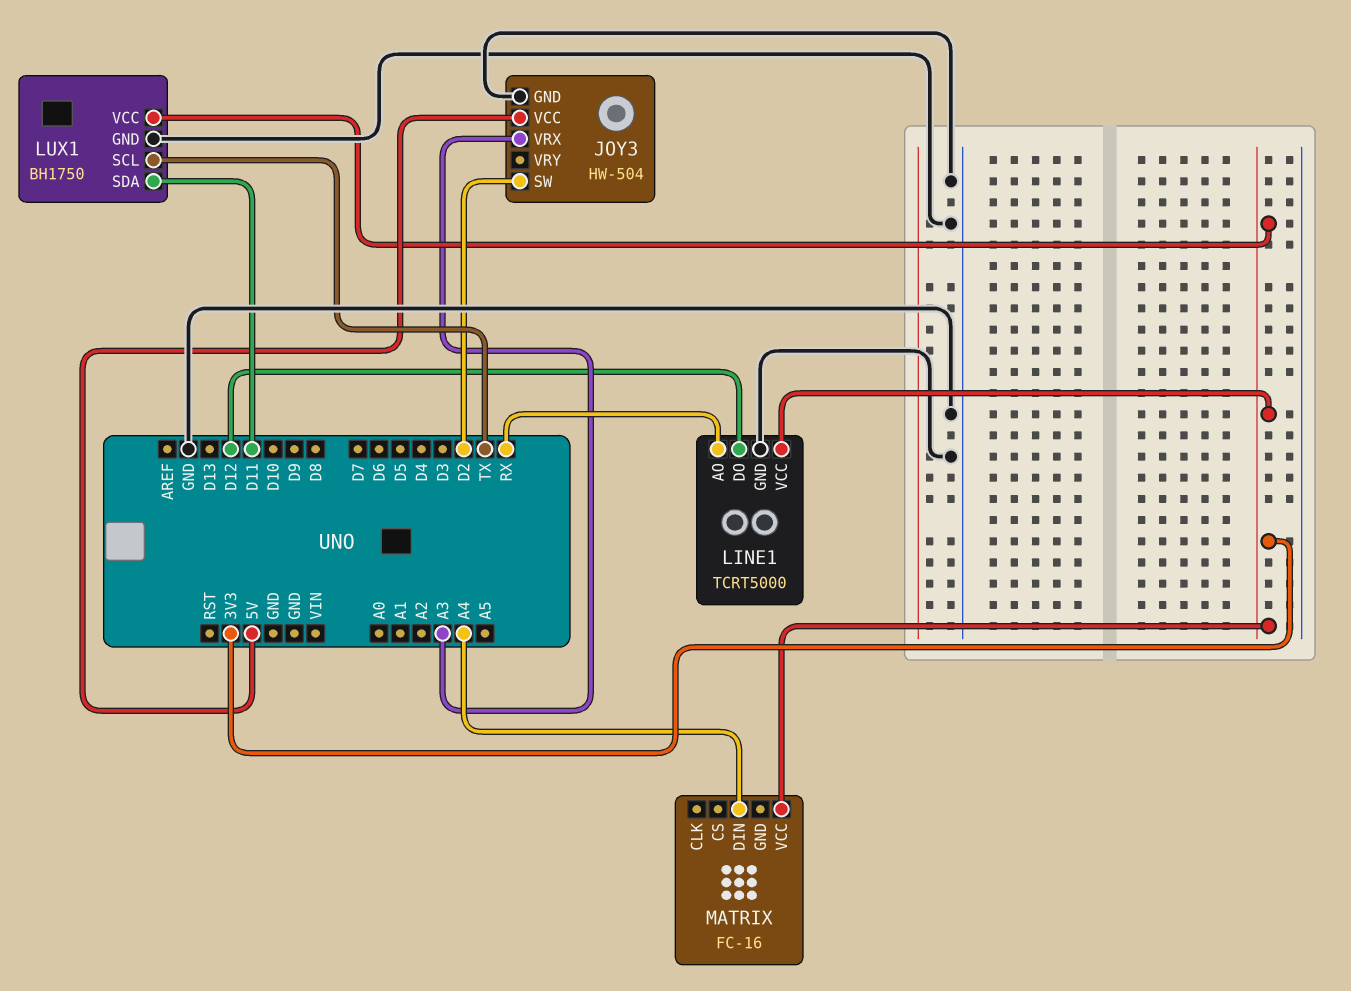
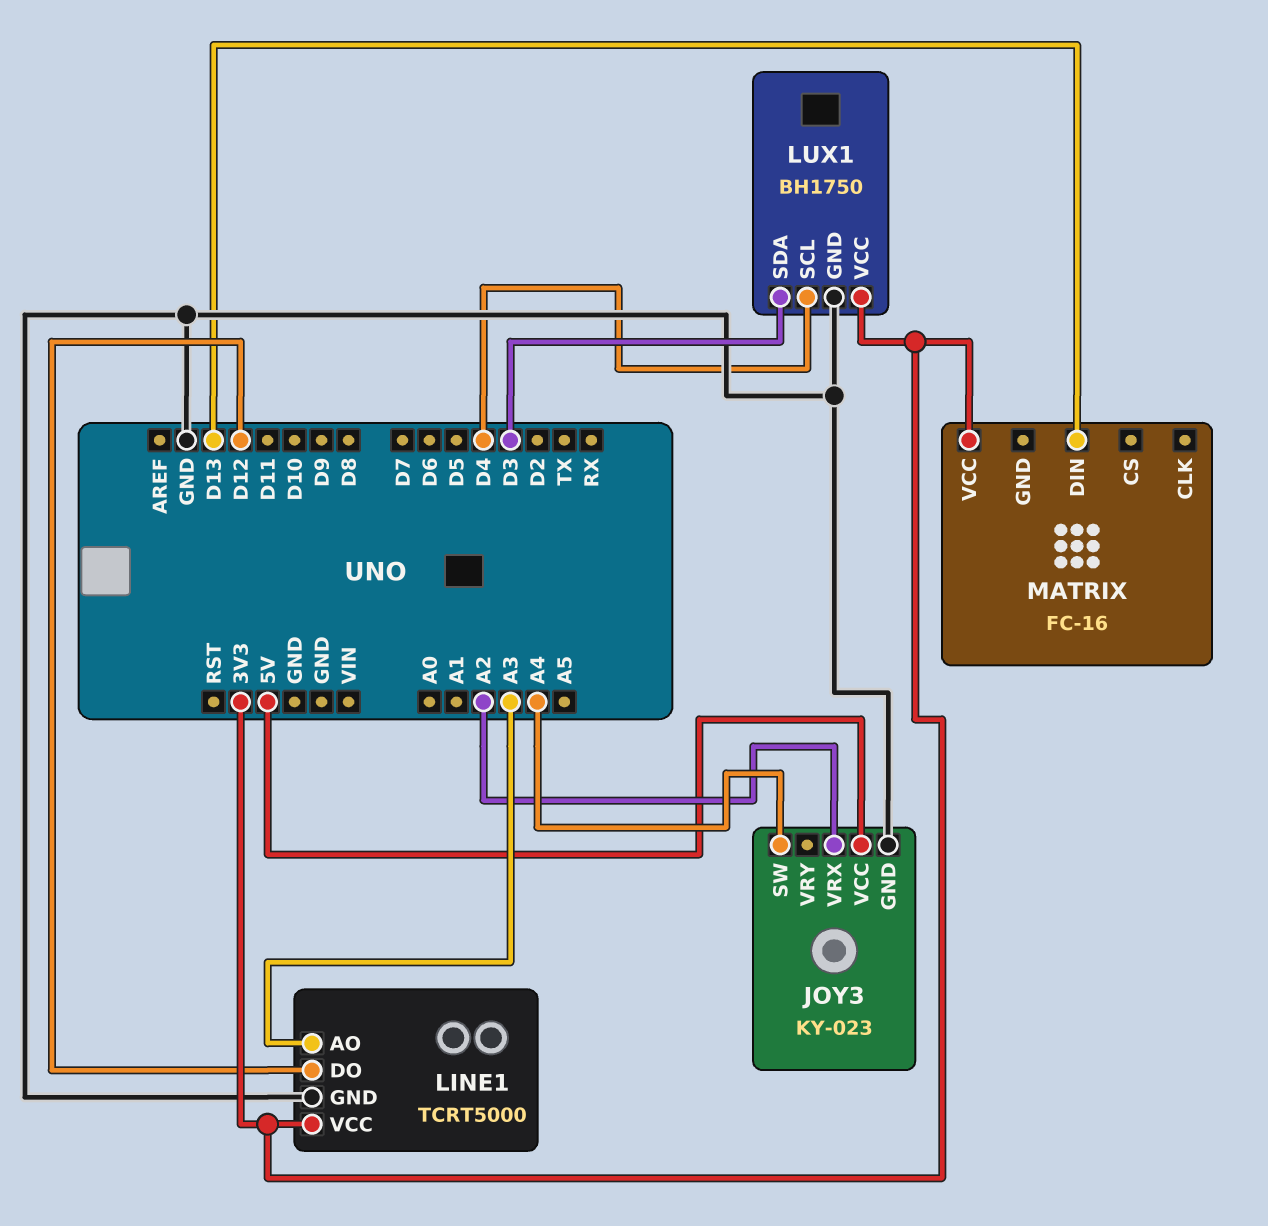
JOY3: HW-504 -> KY-023
JOY3 pin SW: D2 -> A4
JOY3 pin VRX: A3 -> A2
LINE1 pin AO: RX -> A3
LUX1 pin SCL: TX -> D4
LUX1 pin SDA: D11 -> D3
MATRIX pin DIN: A4 -> D13

